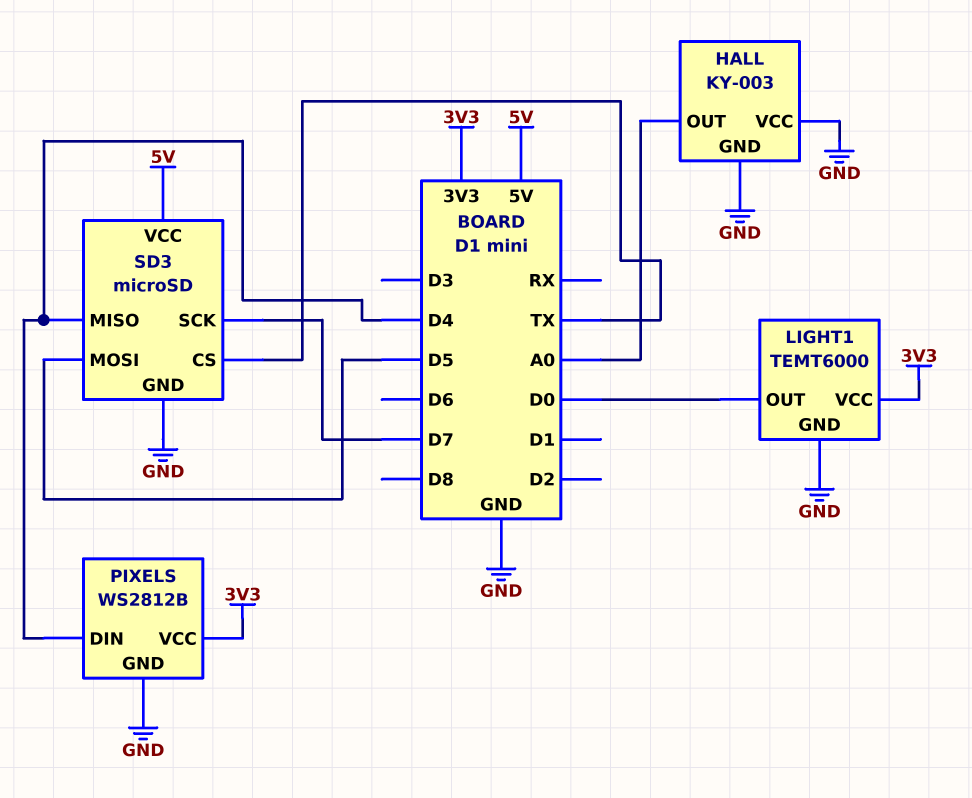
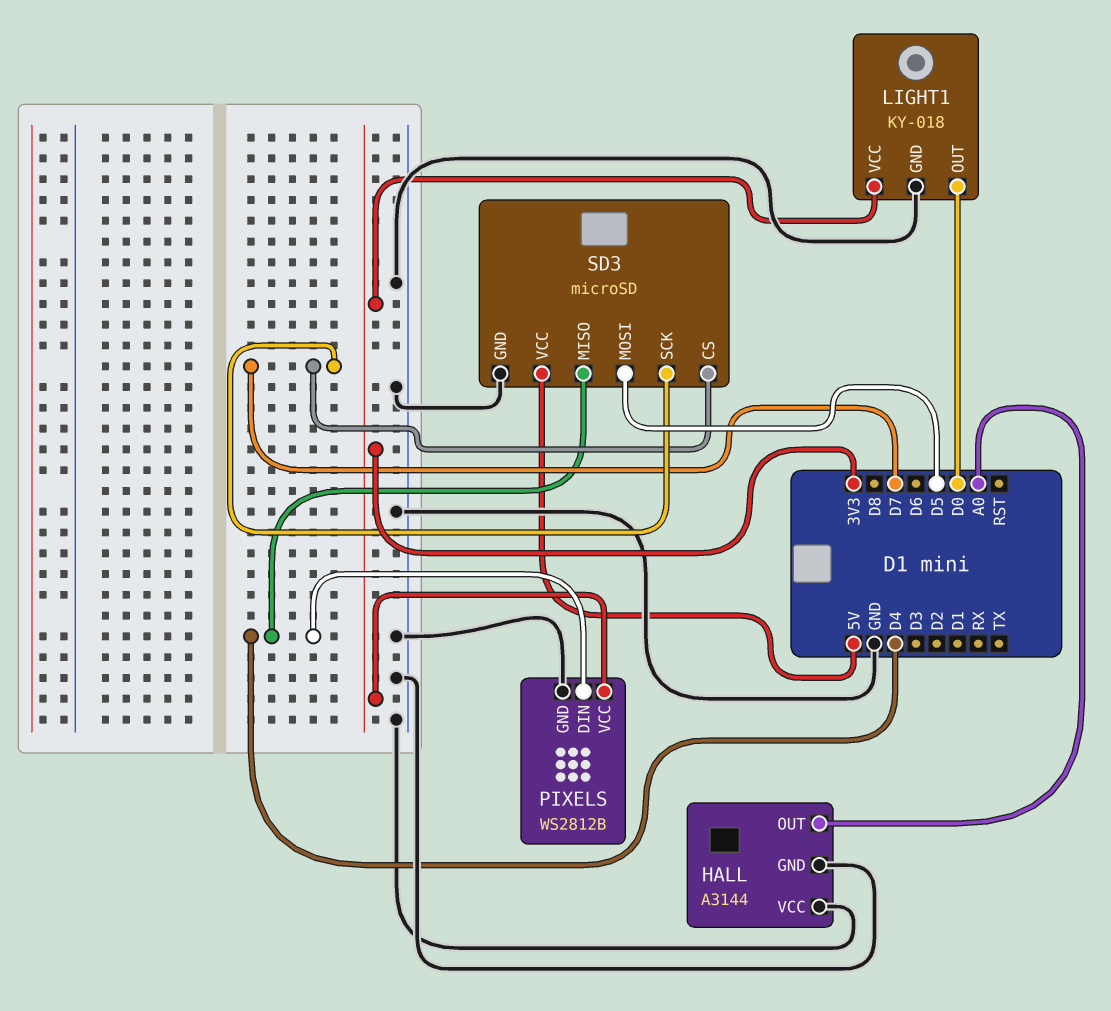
HALL: KY-003 -> A3144
LIGHT1: TEMT6000 -> KY-018
SD3 pin CS: TX -> D7

